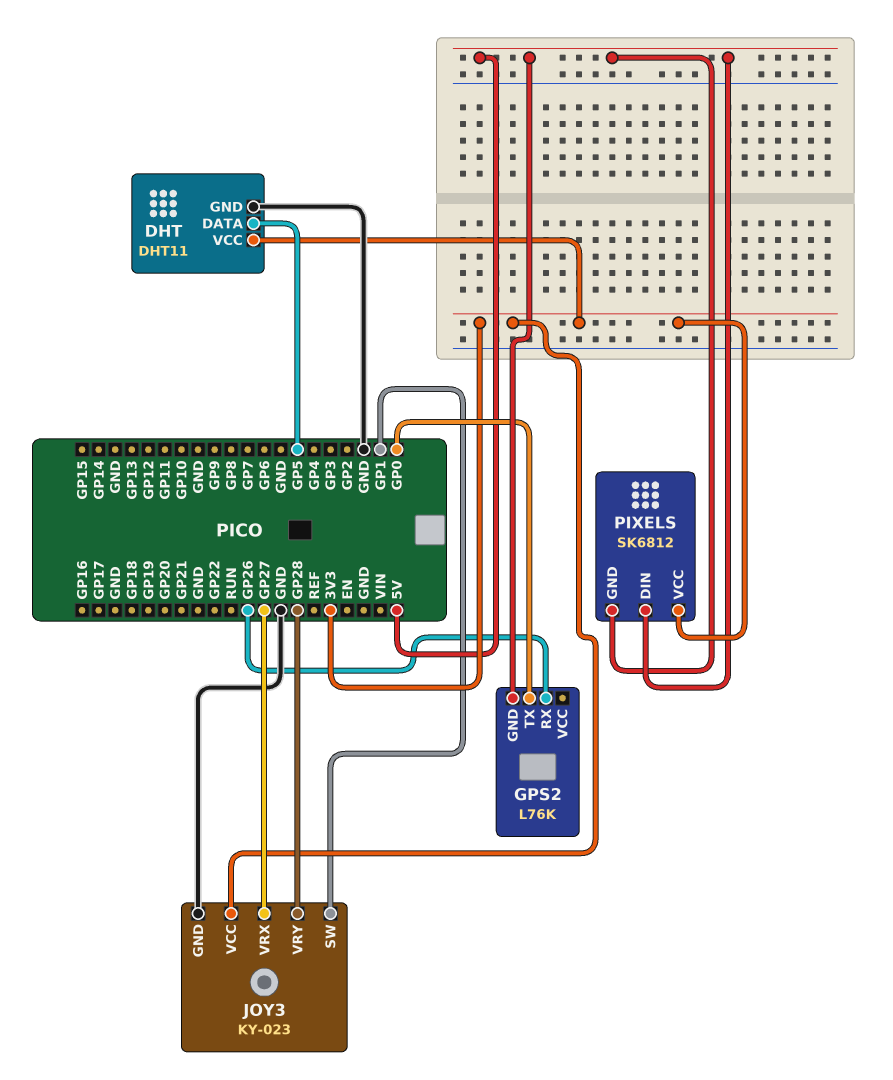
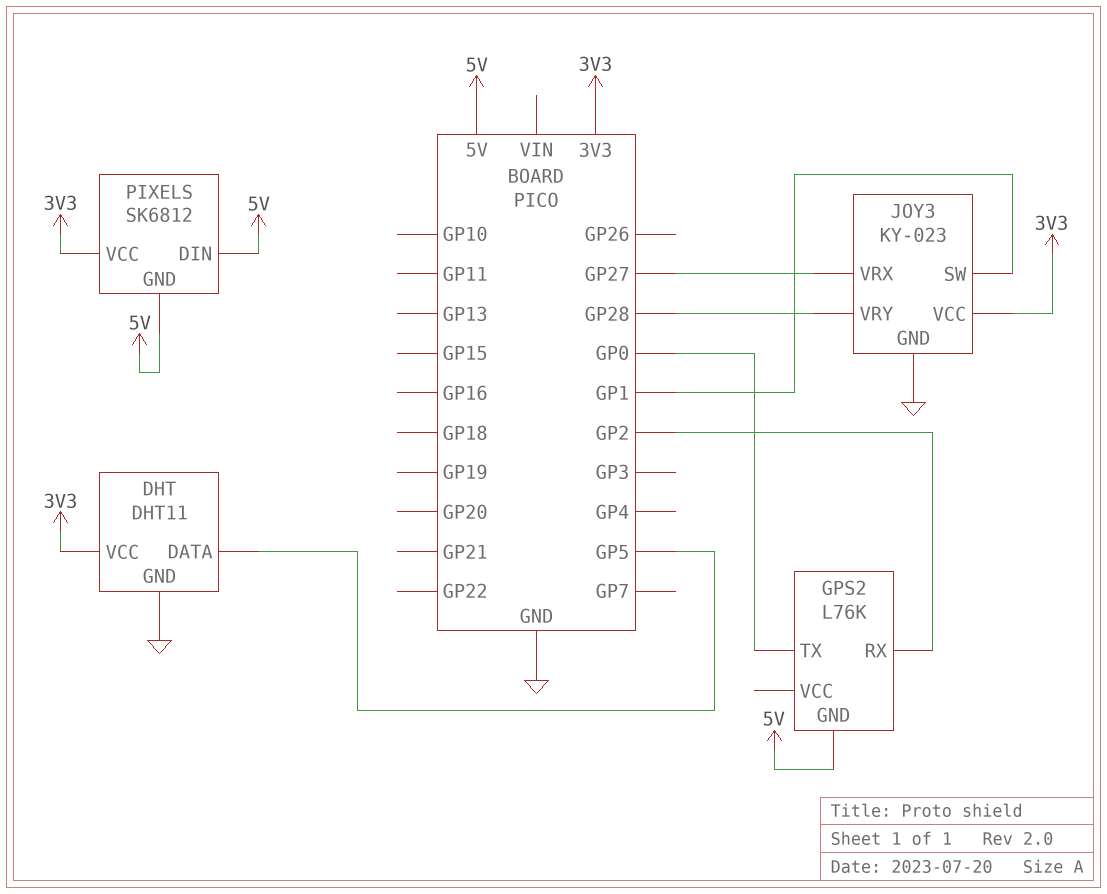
GPS2 pin RX: GP26 -> GP2

